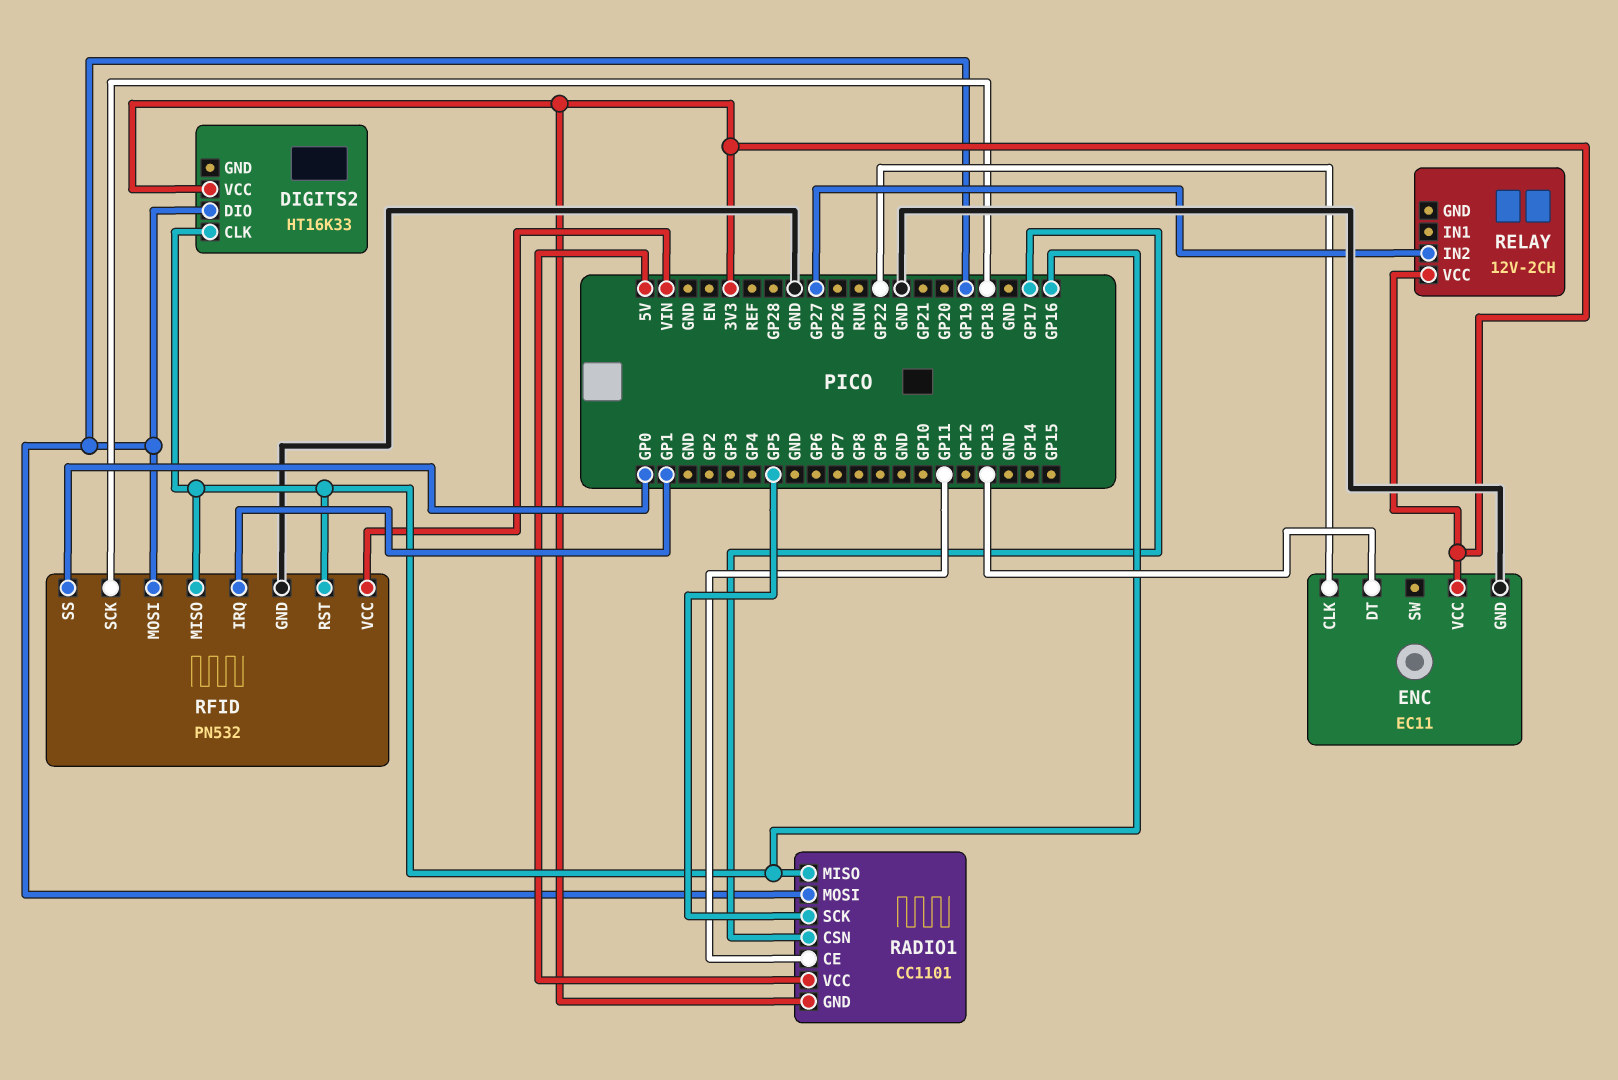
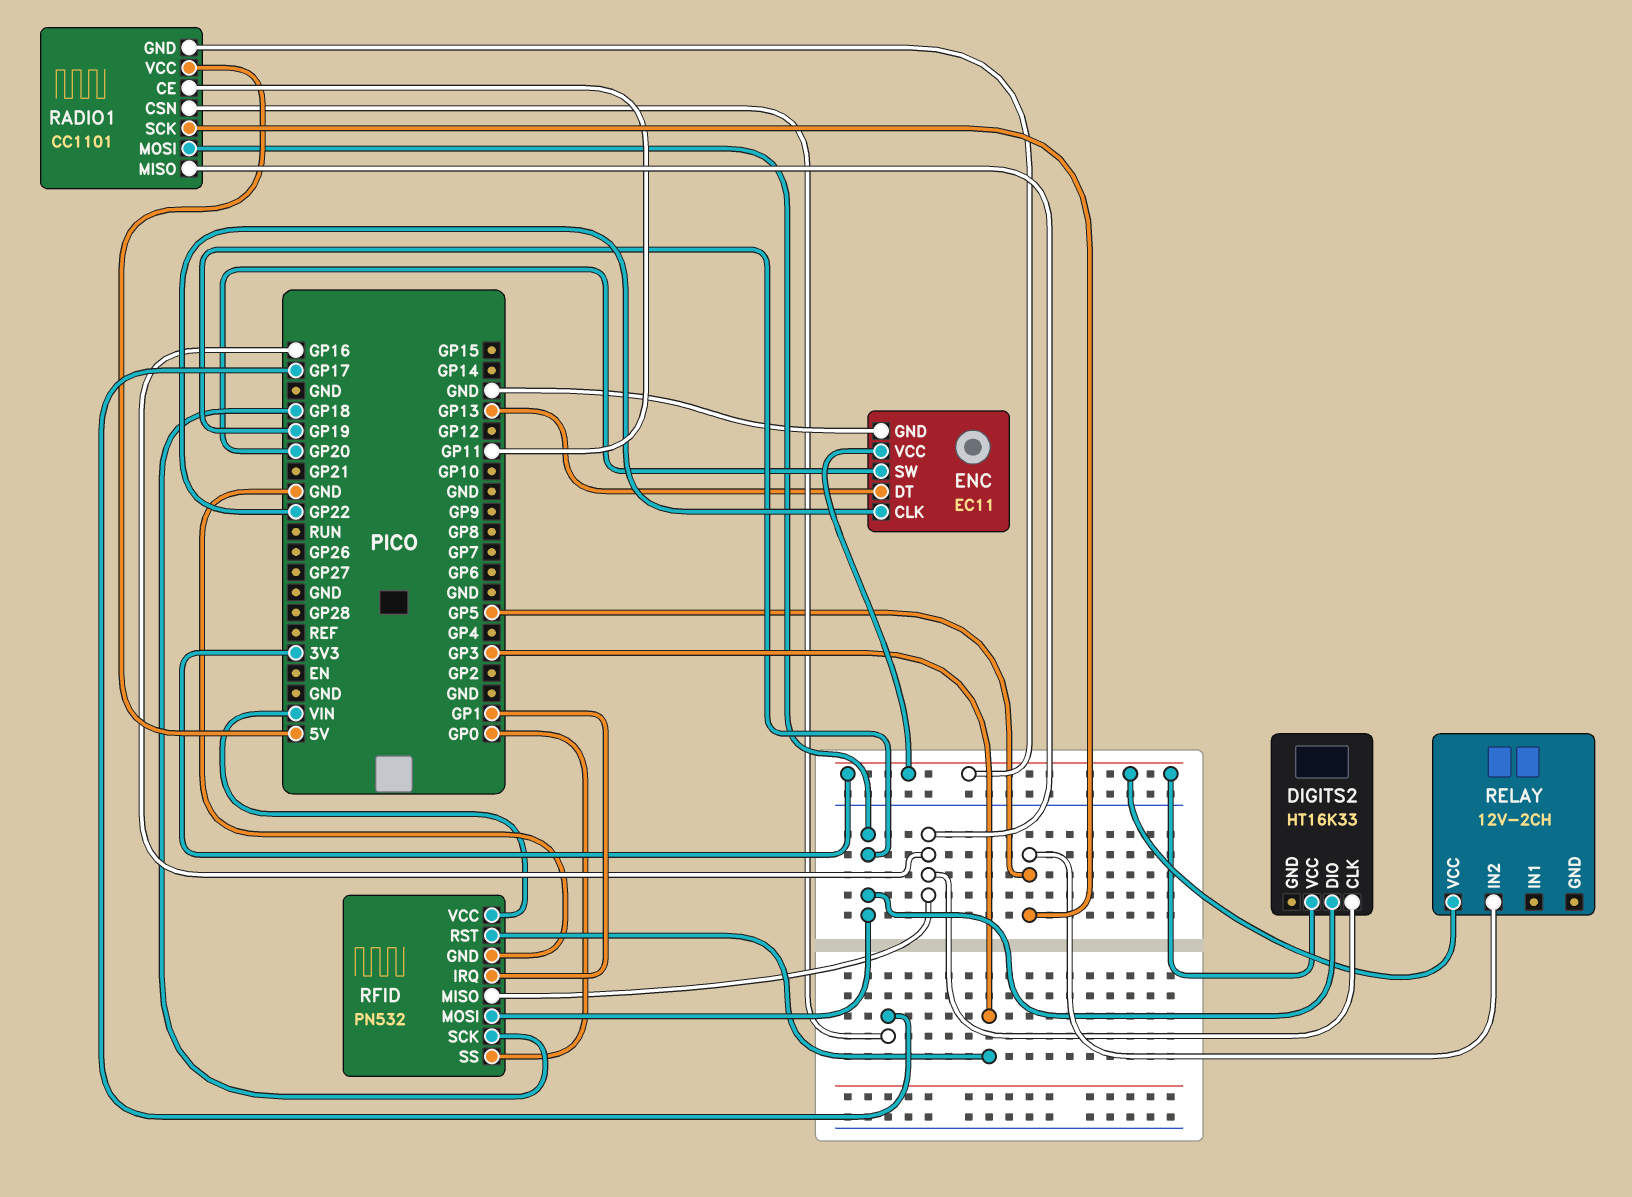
ENC pin SW: none -> GP20
RELAY pin IN2: GP27 -> GP5
RFID pin RST: GP16 -> GP3

